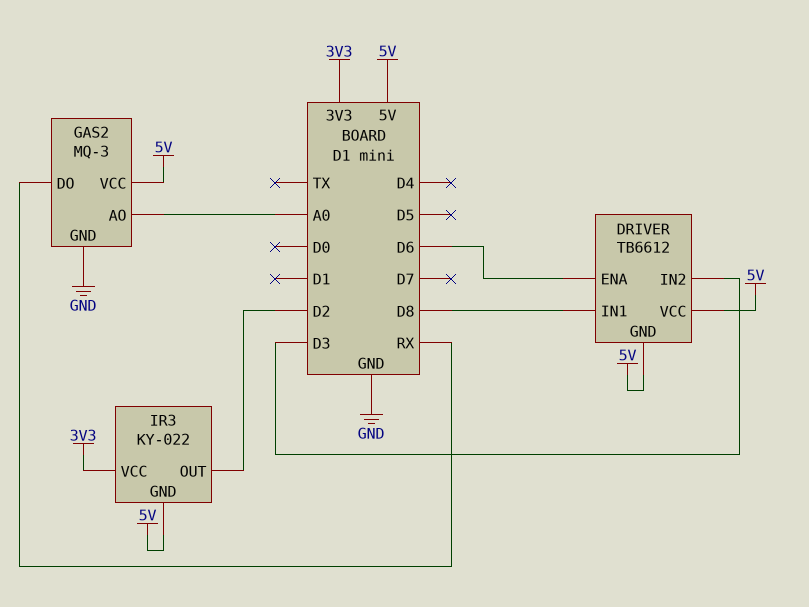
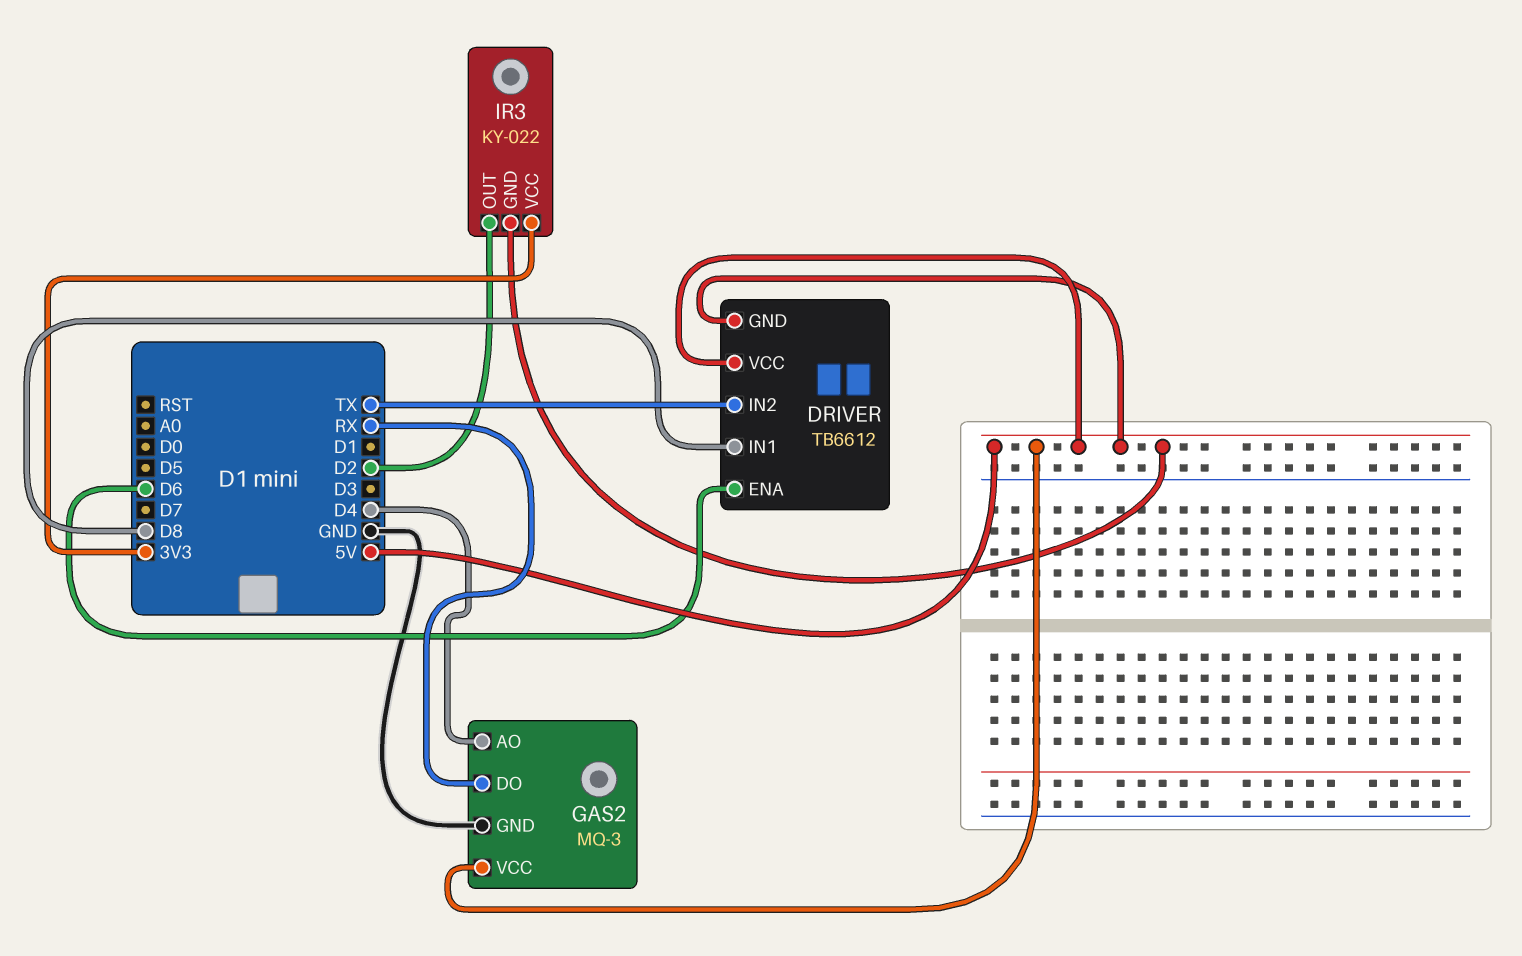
DRIVER pin IN2: D3 -> TX
GAS2 pin AO: A0 -> D4

